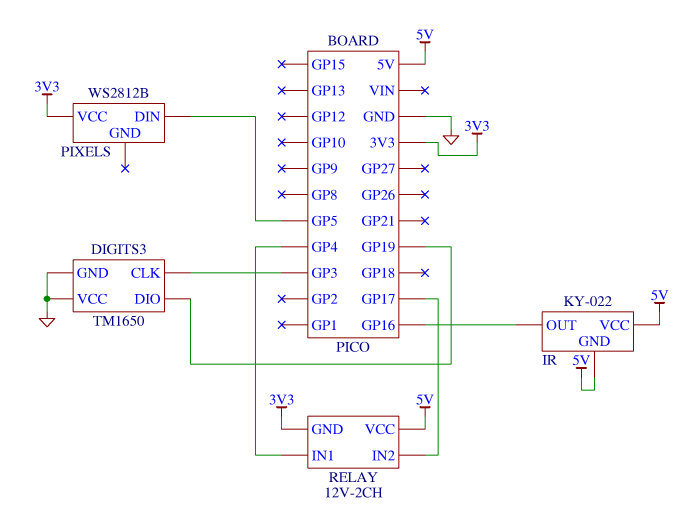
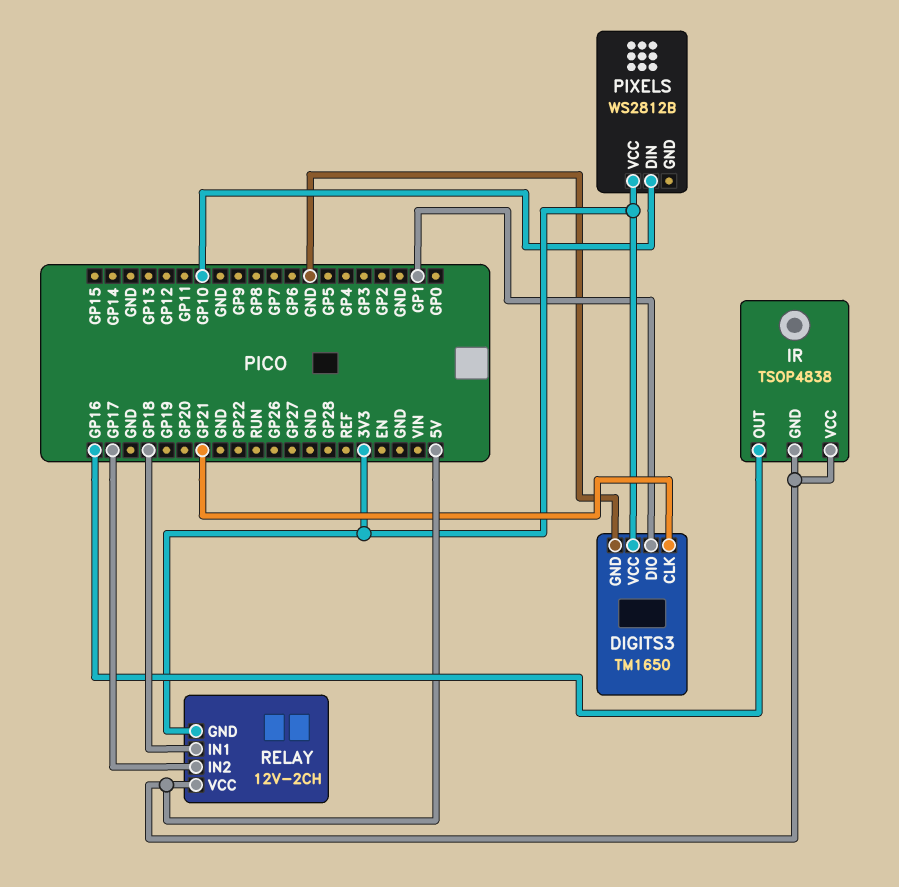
DIGITS3 pin CLK: GP3 -> GP21
DIGITS3 pin DIO: GP19 -> GP1
DIGITS3 pin VCC: GND -> 3V3
IR: KY-022 -> TSOP4838
PIXELS pin DIN: GP5 -> GP10
RELAY pin IN1: GP4 -> GP18

